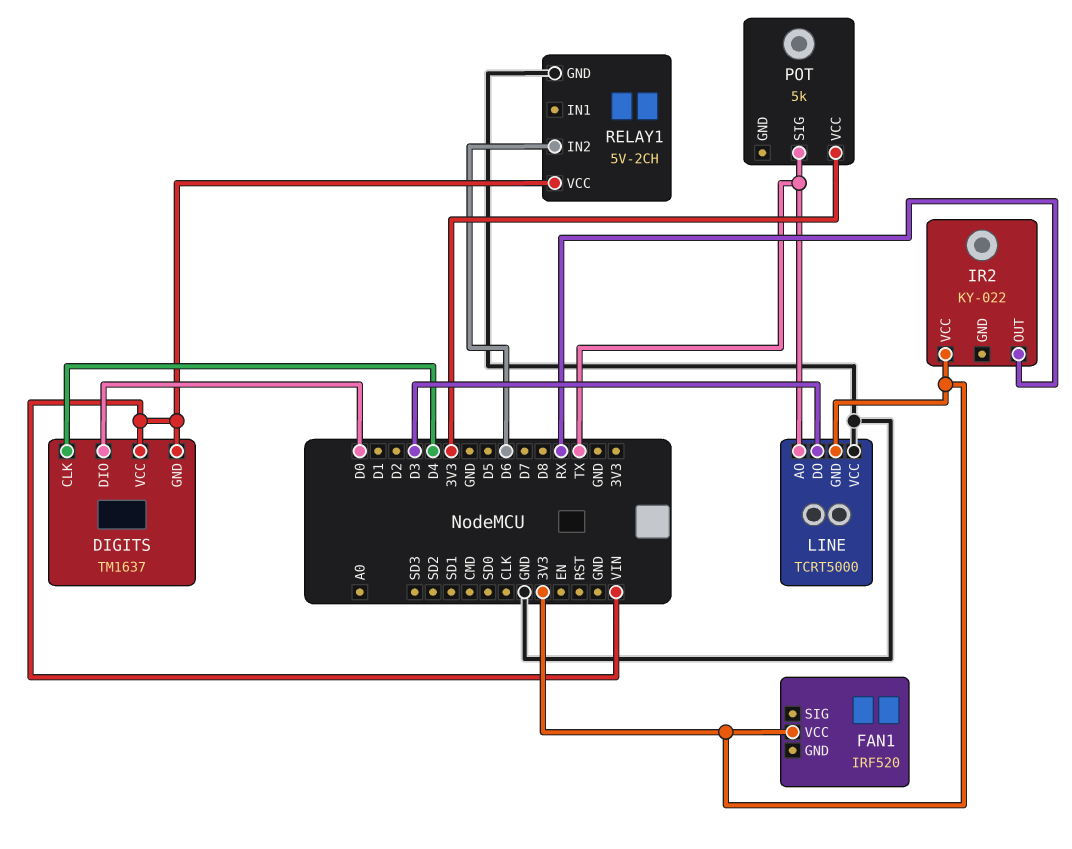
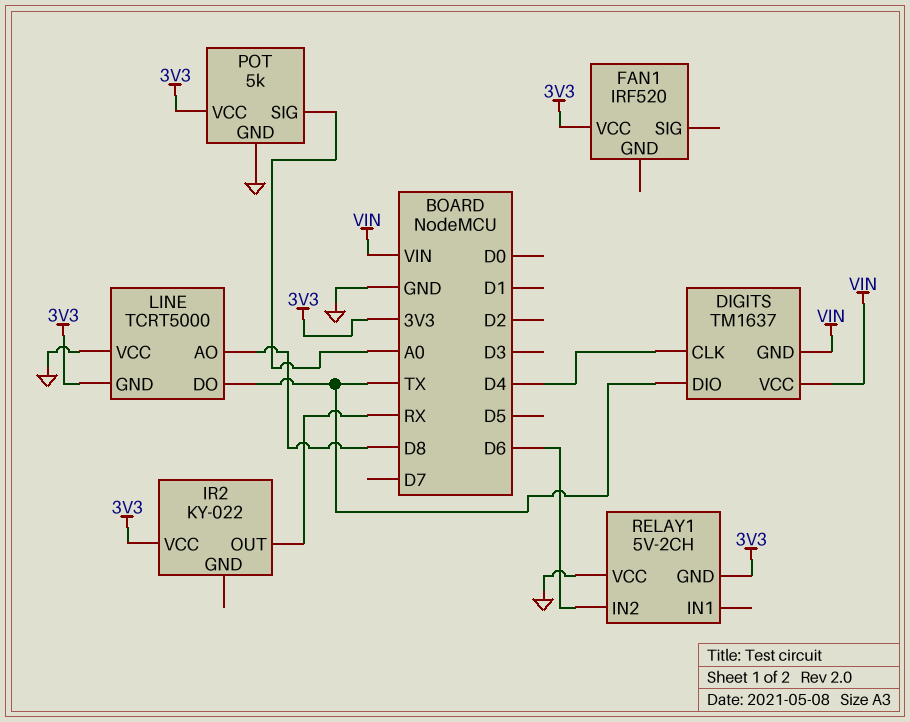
DIGITS pin DIO: D0 -> TX
LINE pin AO: TX -> D8
LINE pin DO: D3 -> TX
POT pin GND: none -> GND
POT pin SIG: TX -> A0
RELAY1 pin GND: GND -> 3V3
RELAY1 pin VCC: VIN -> GND

